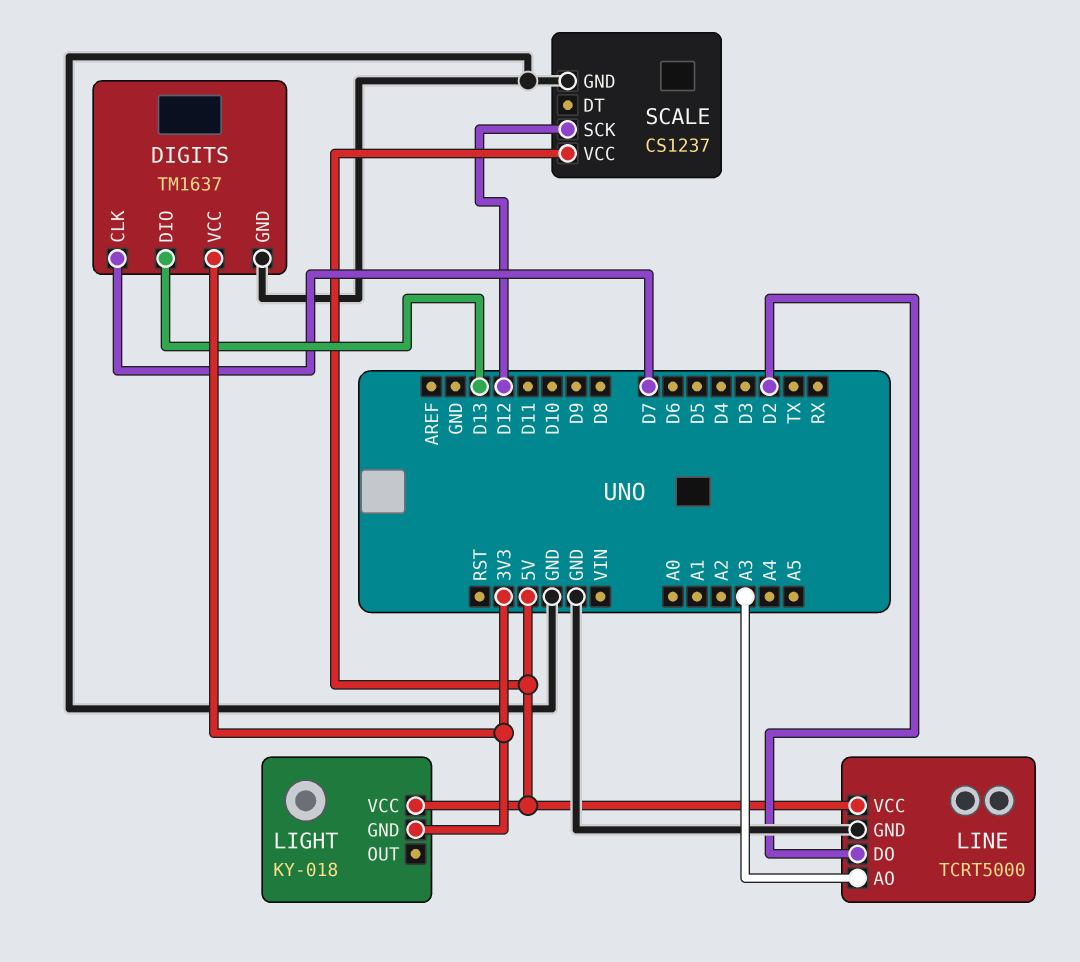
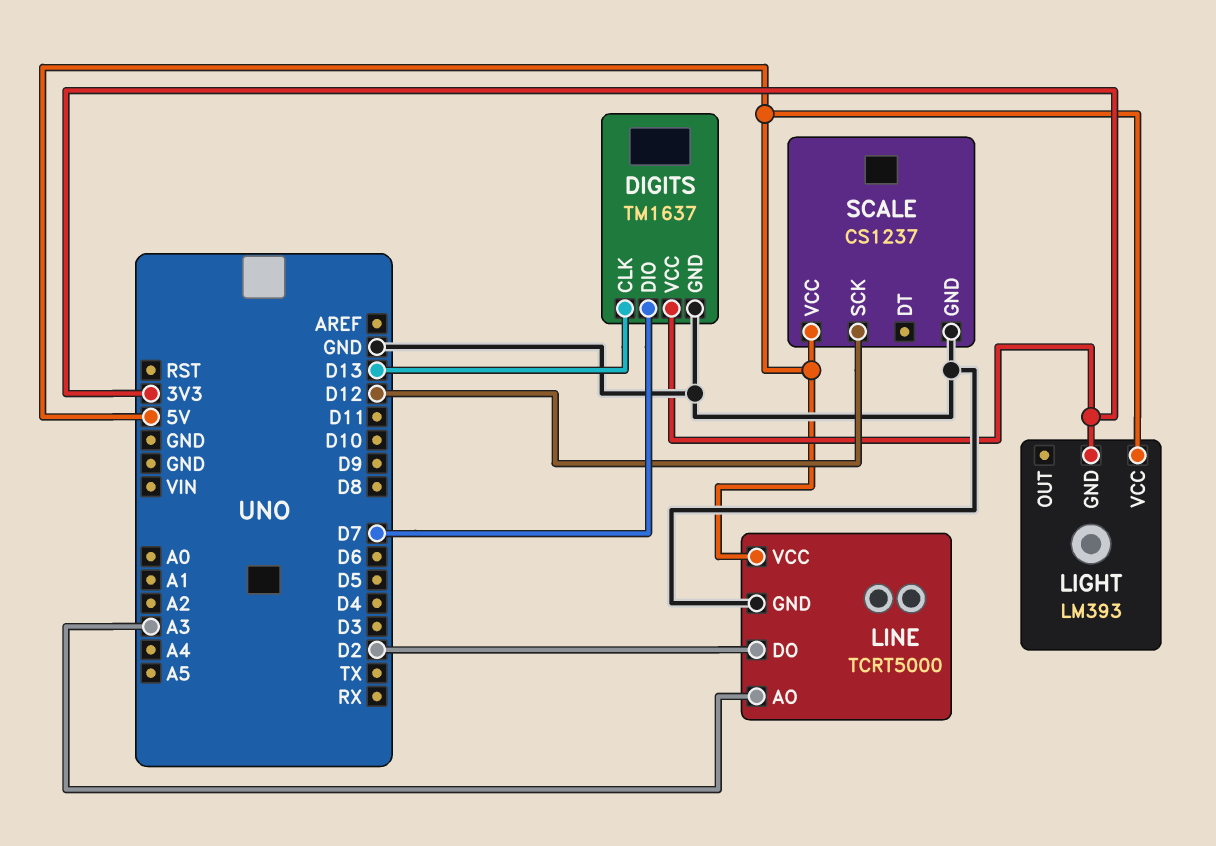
DIGITS pin CLK: D7 -> D13
DIGITS pin DIO: D13 -> D7
LIGHT: KY-018 -> LM393

